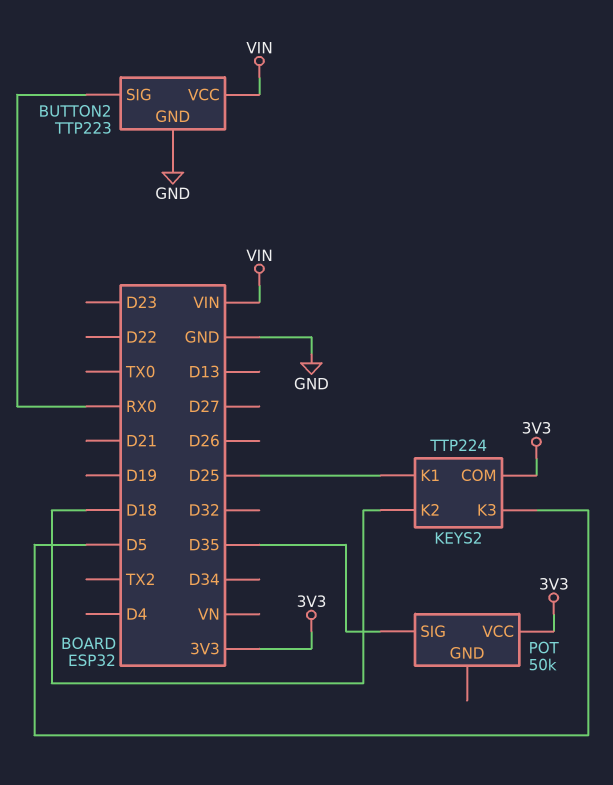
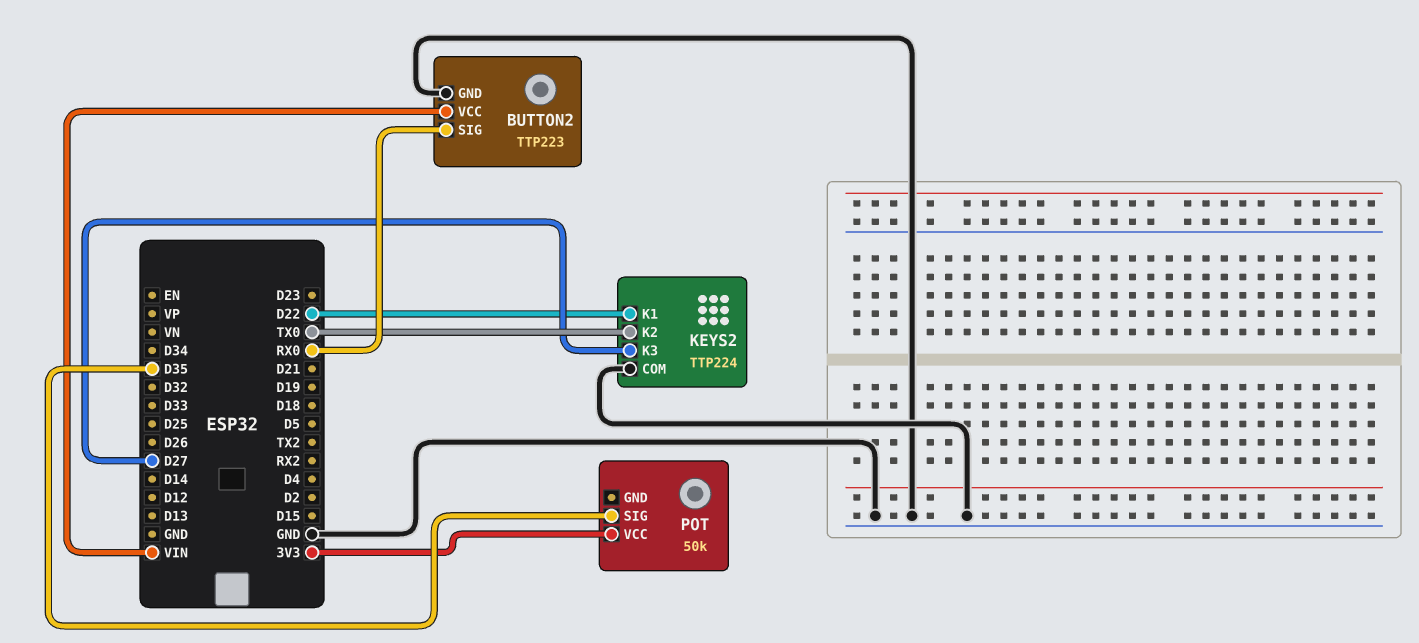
KEYS2 pin COM: 3V3 -> GND
KEYS2 pin K1: D25 -> D22
KEYS2 pin K2: D18 -> TX0
KEYS2 pin K3: D5 -> D27

